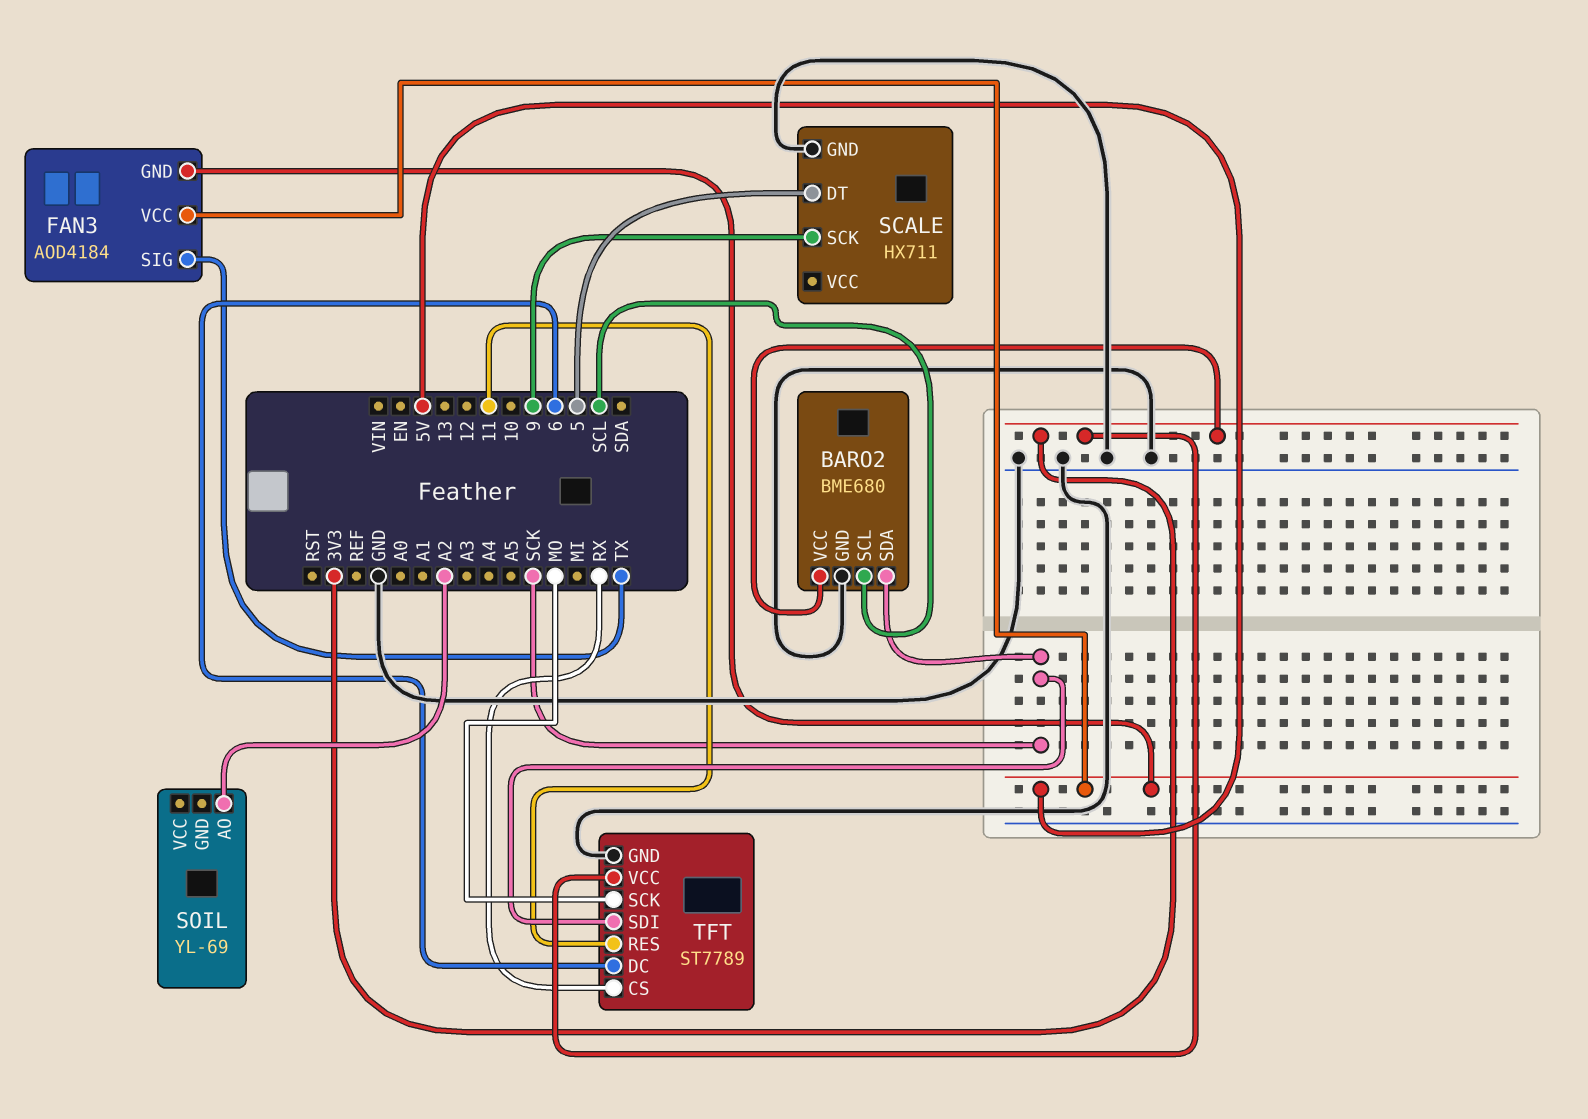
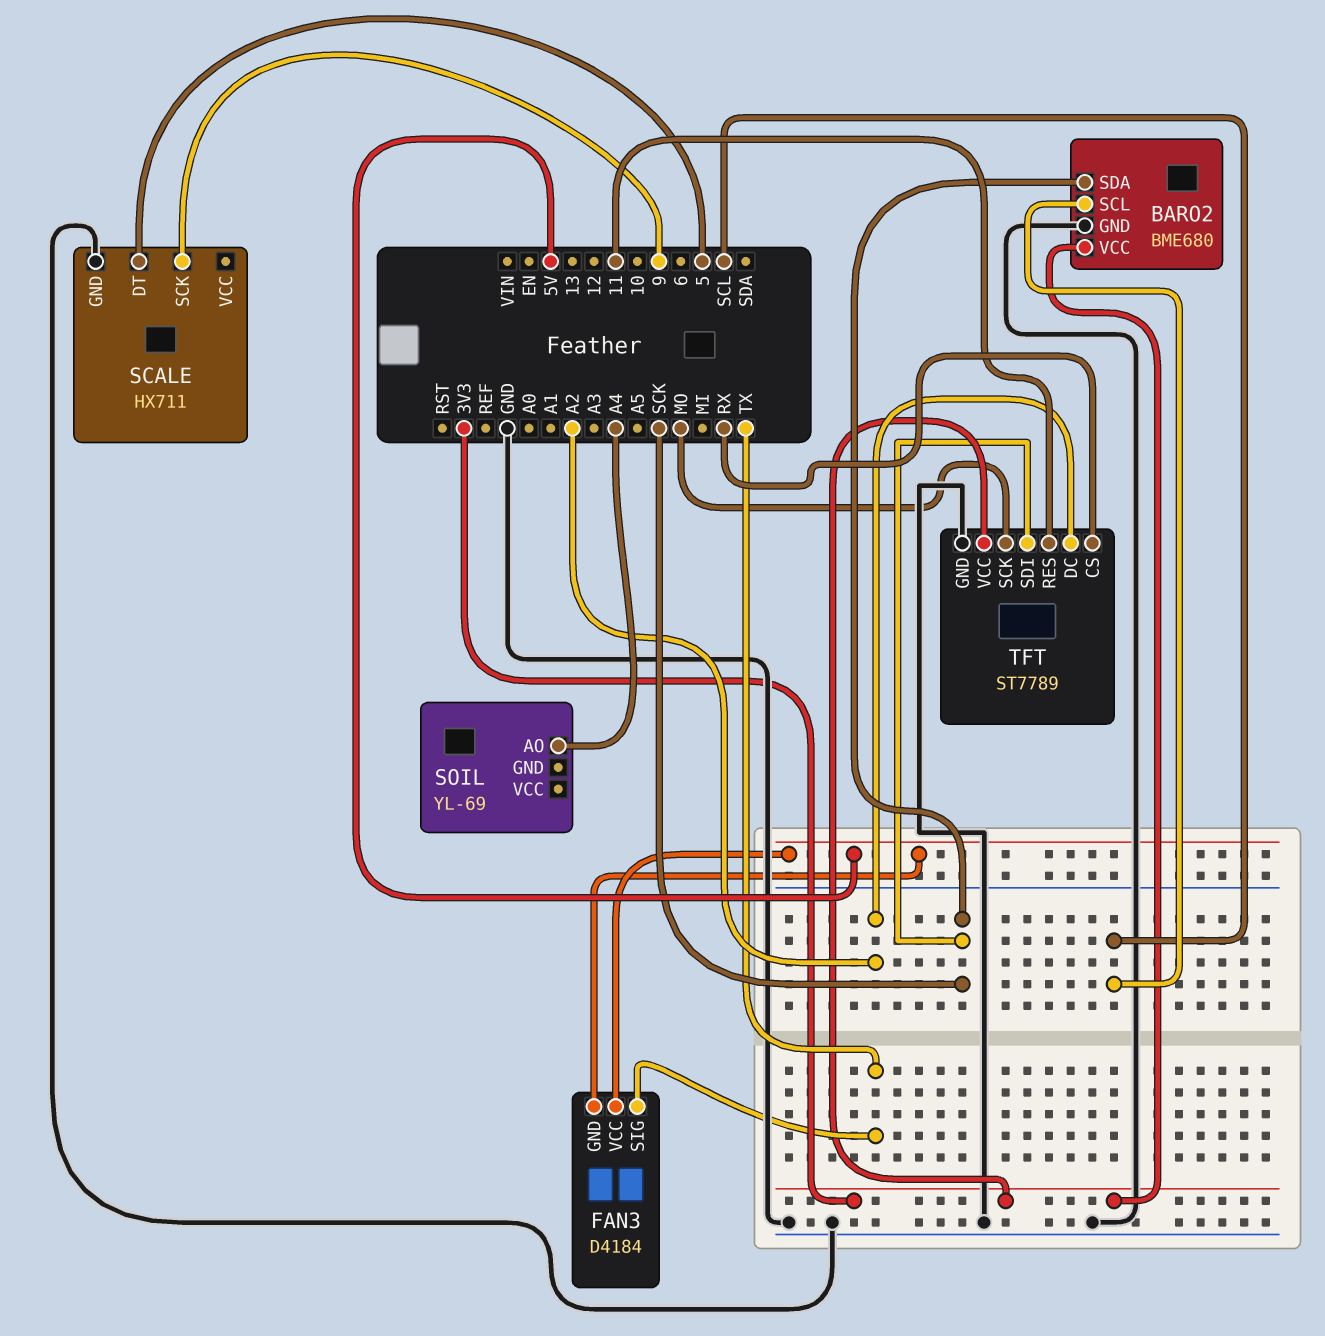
FAN3: AOD4184 -> D4184
SOIL pin AO: A2 -> A4
TFT pin DC: 6 -> A2

